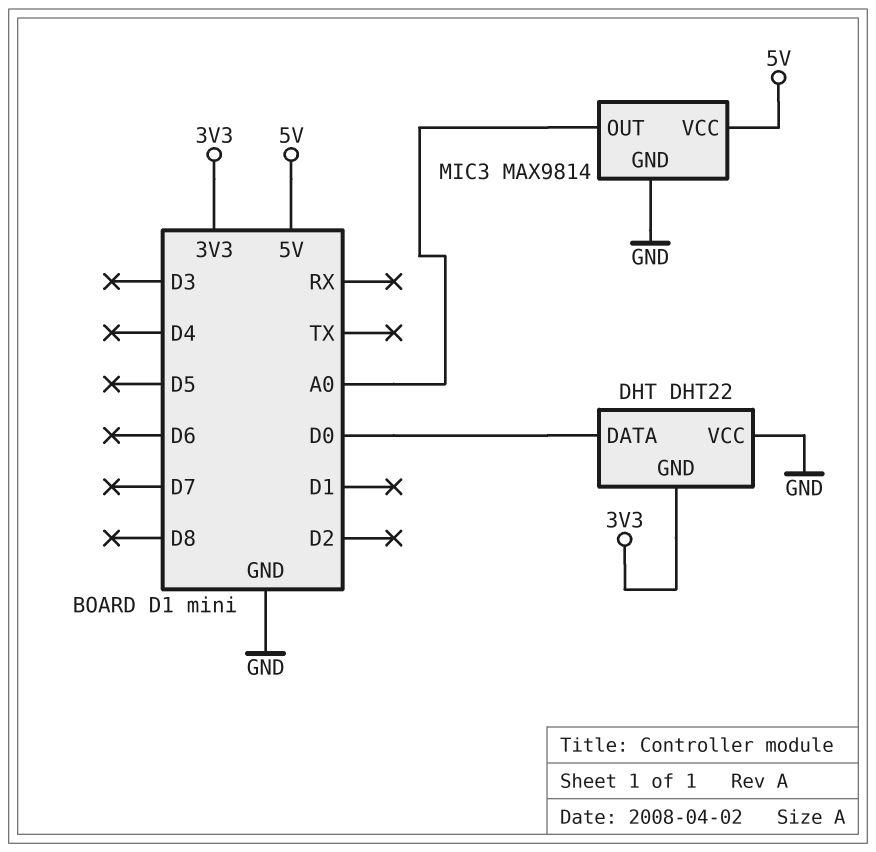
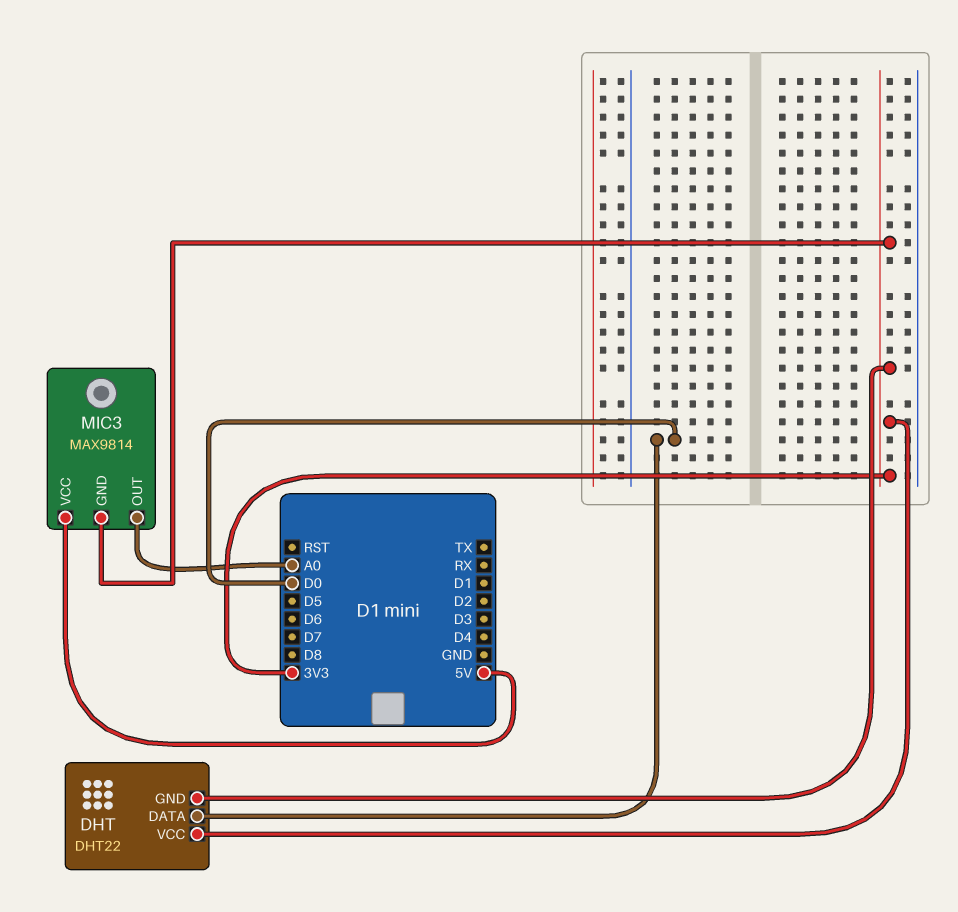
DHT pin VCC: GND -> 3V3
MIC3 pin GND: GND -> 3V3

